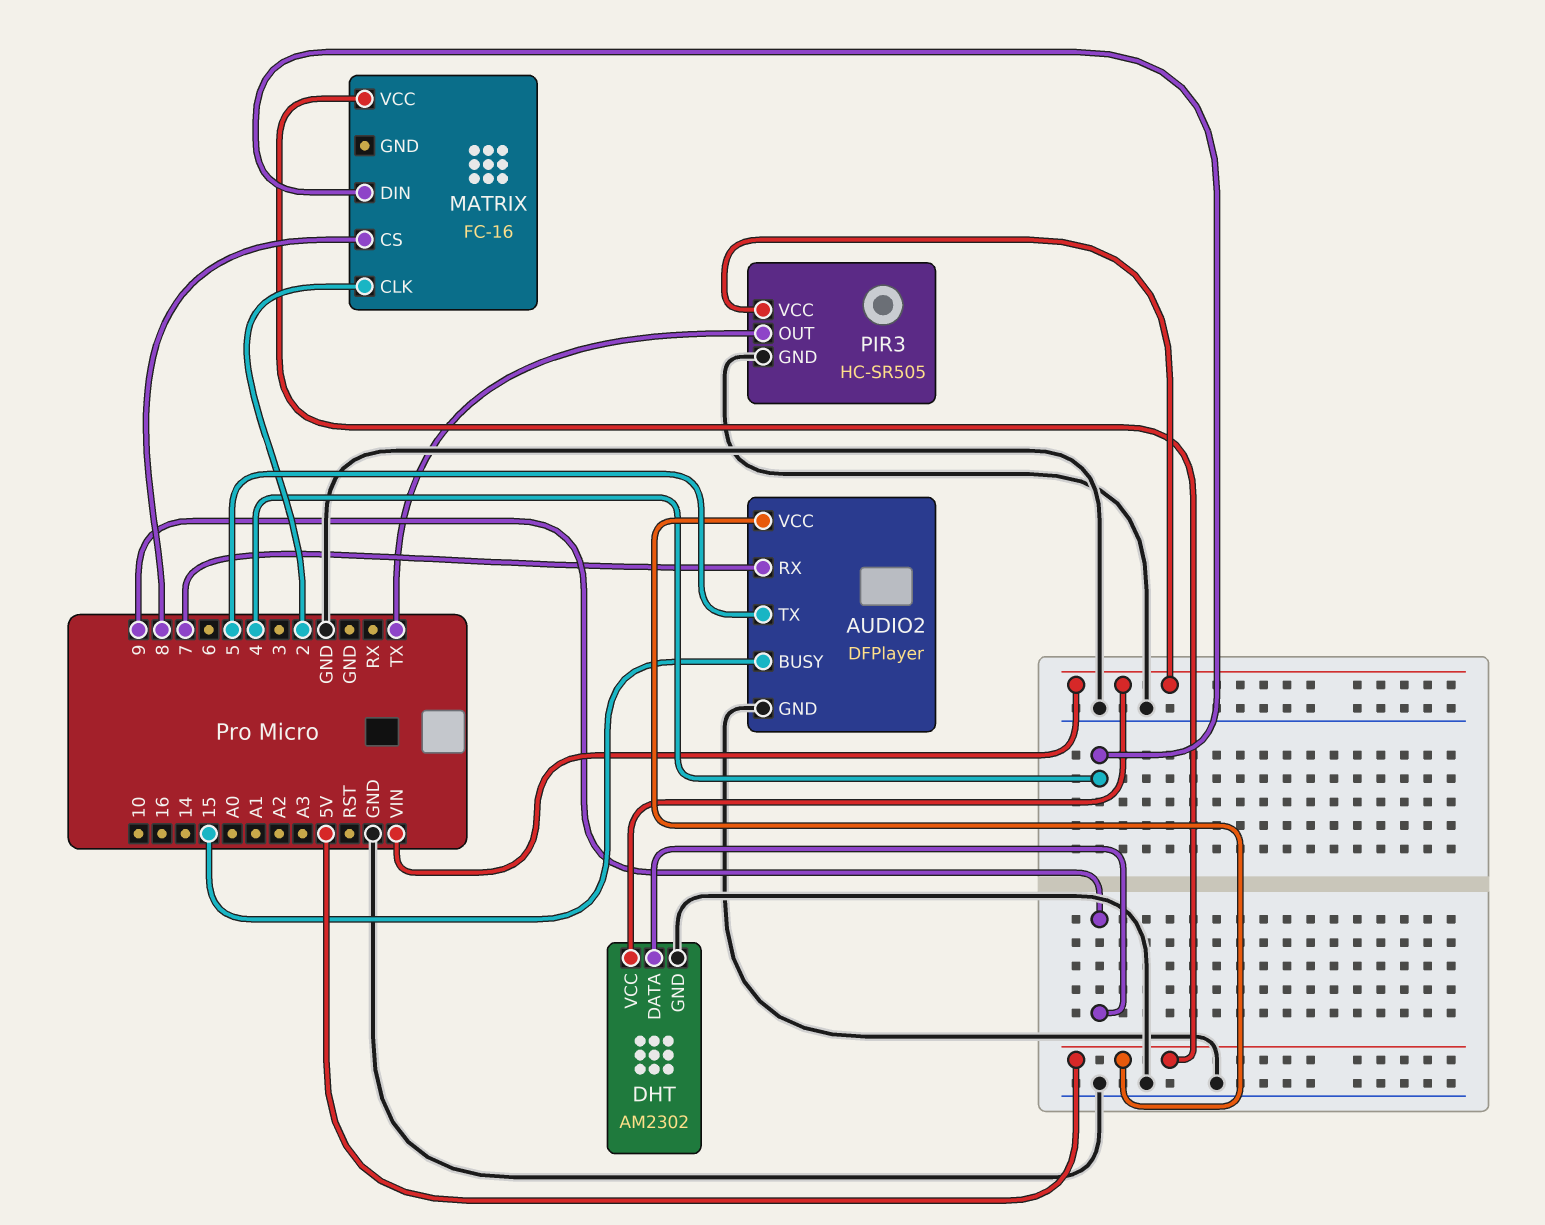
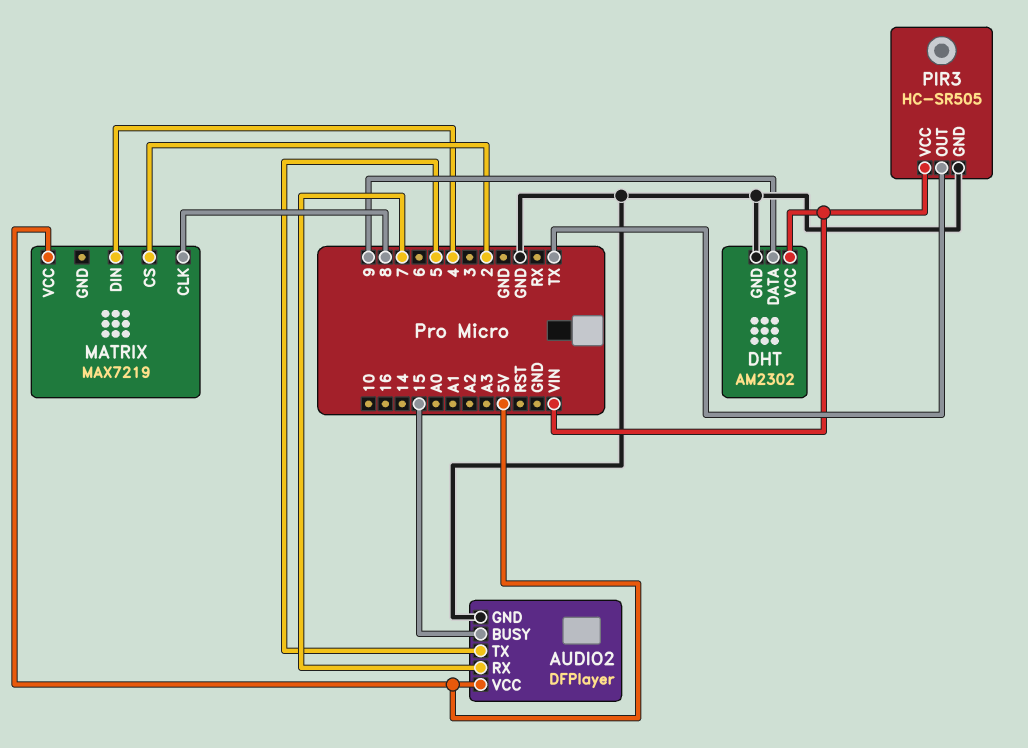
MATRIX: FC-16 -> MAX7219
MATRIX pin CLK: 2 -> 8
MATRIX pin CS: 8 -> 2

